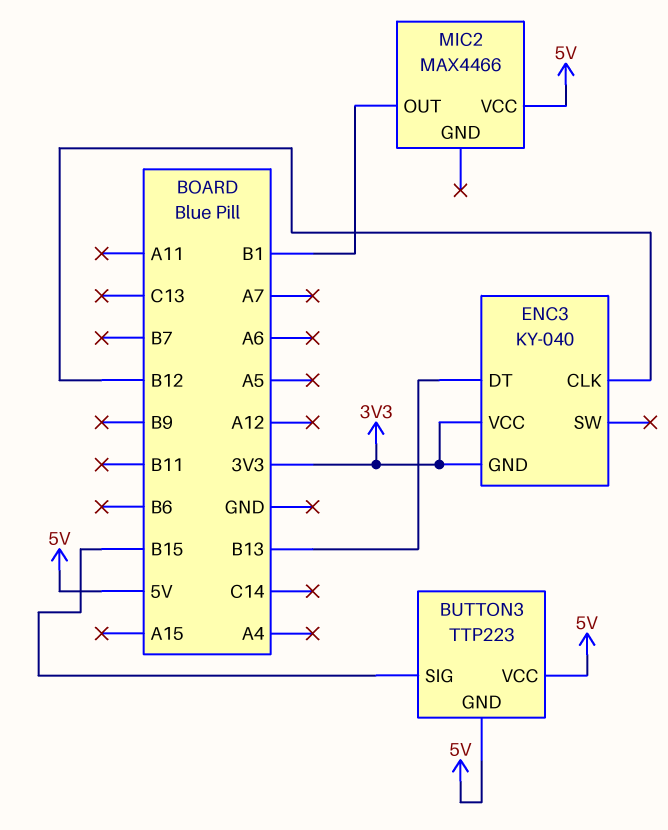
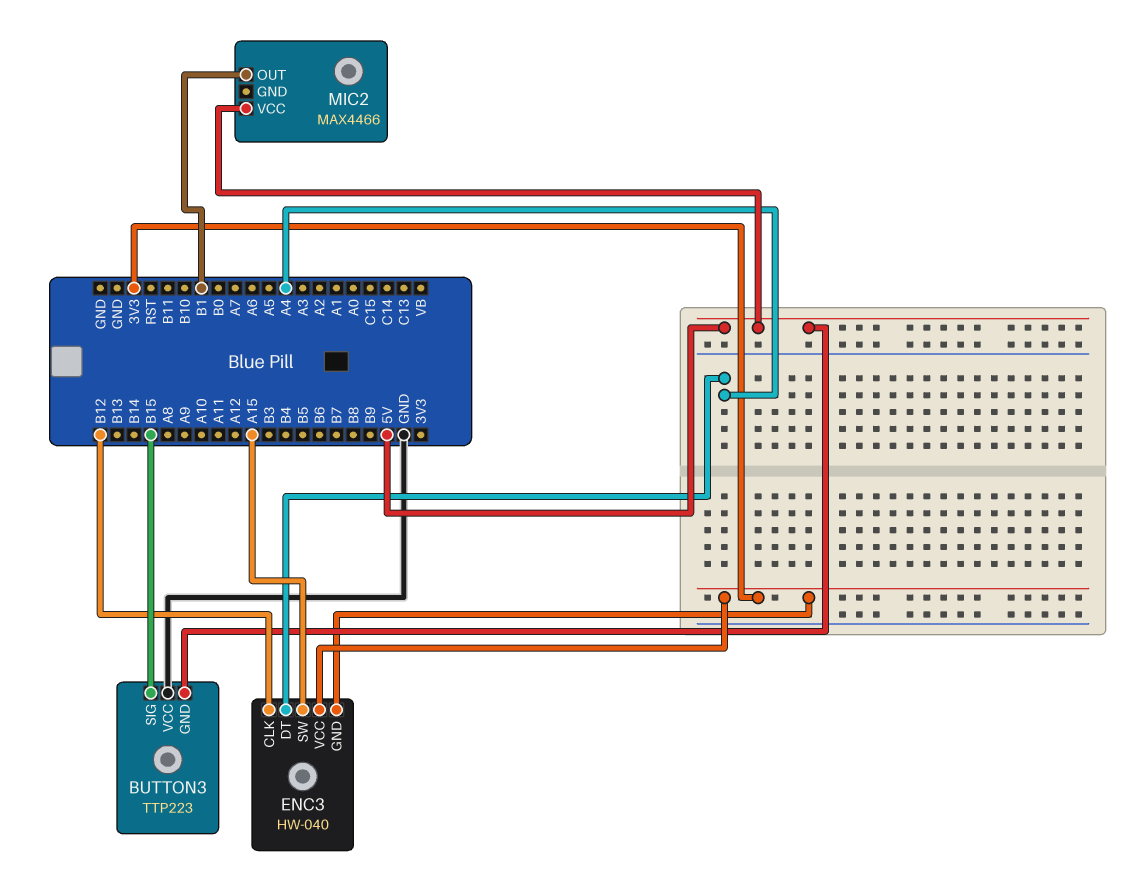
BUTTON3 pin VCC: 5V -> GND
ENC3: KY-040 -> HW-040
ENC3 pin DT: B13 -> A4
ENC3 pin SW: none -> A15

